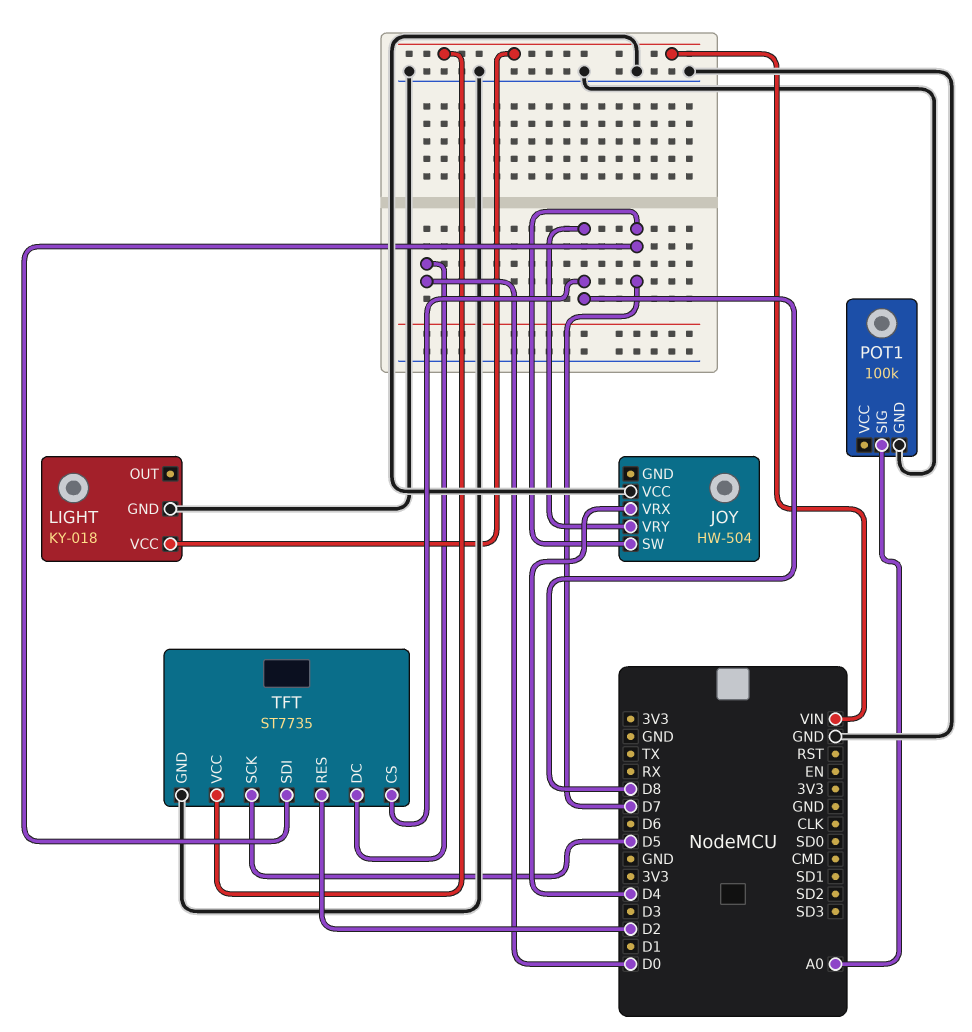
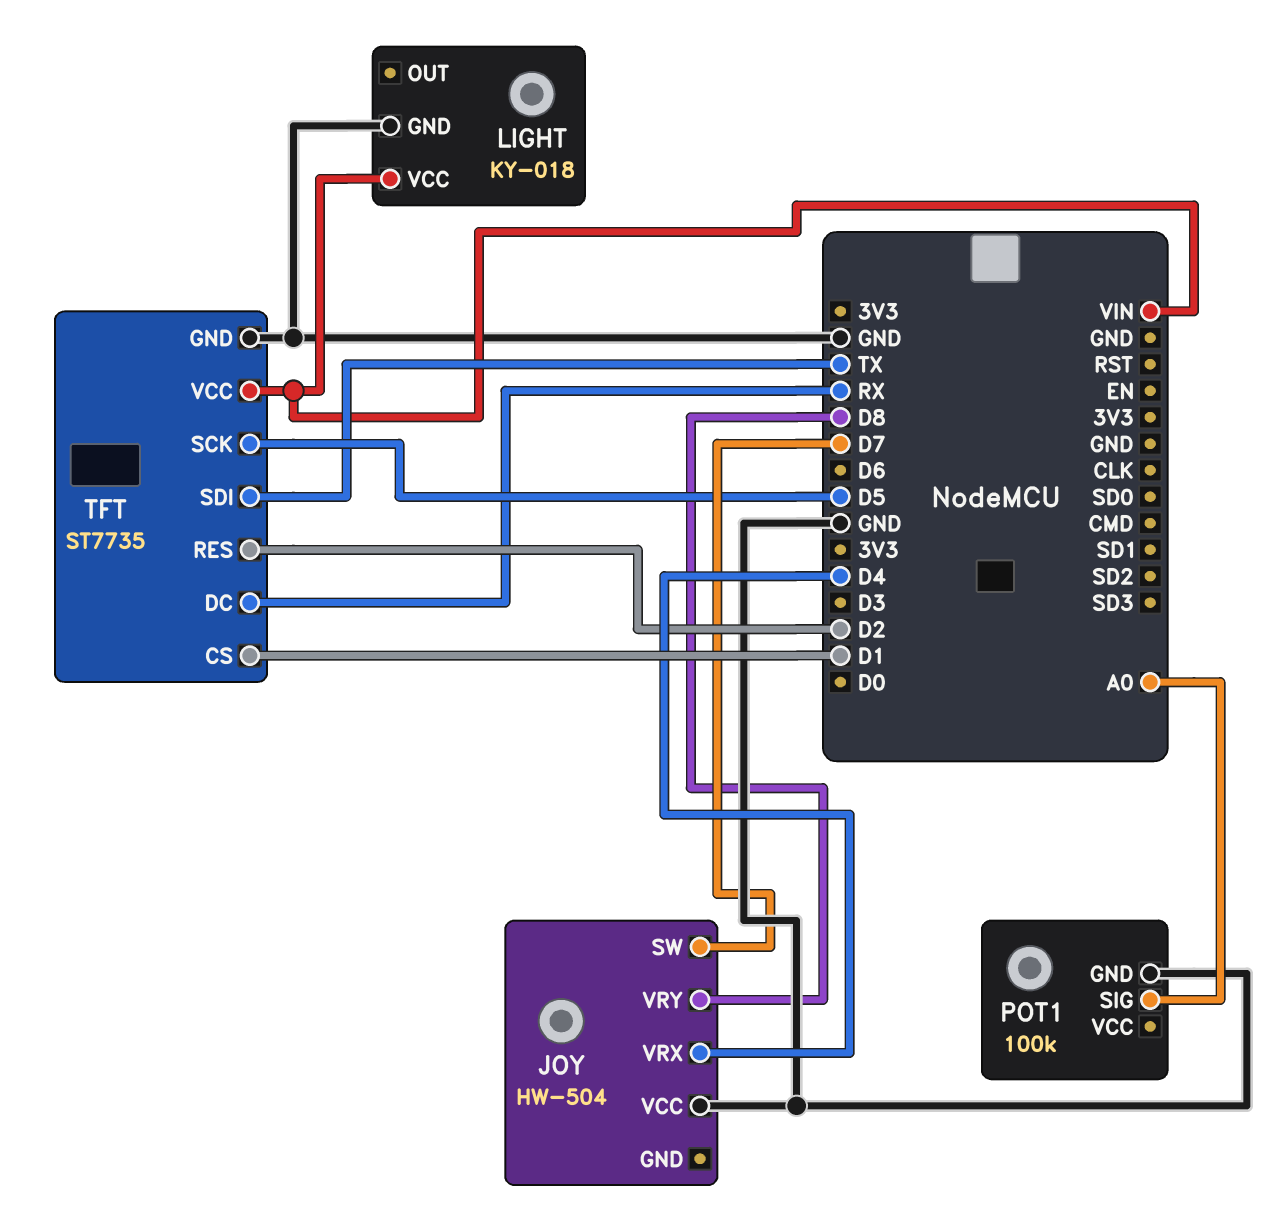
TFT pin CS: D8 -> D1
TFT pin DC: D0 -> RX
TFT pin SDI: D7 -> TX

